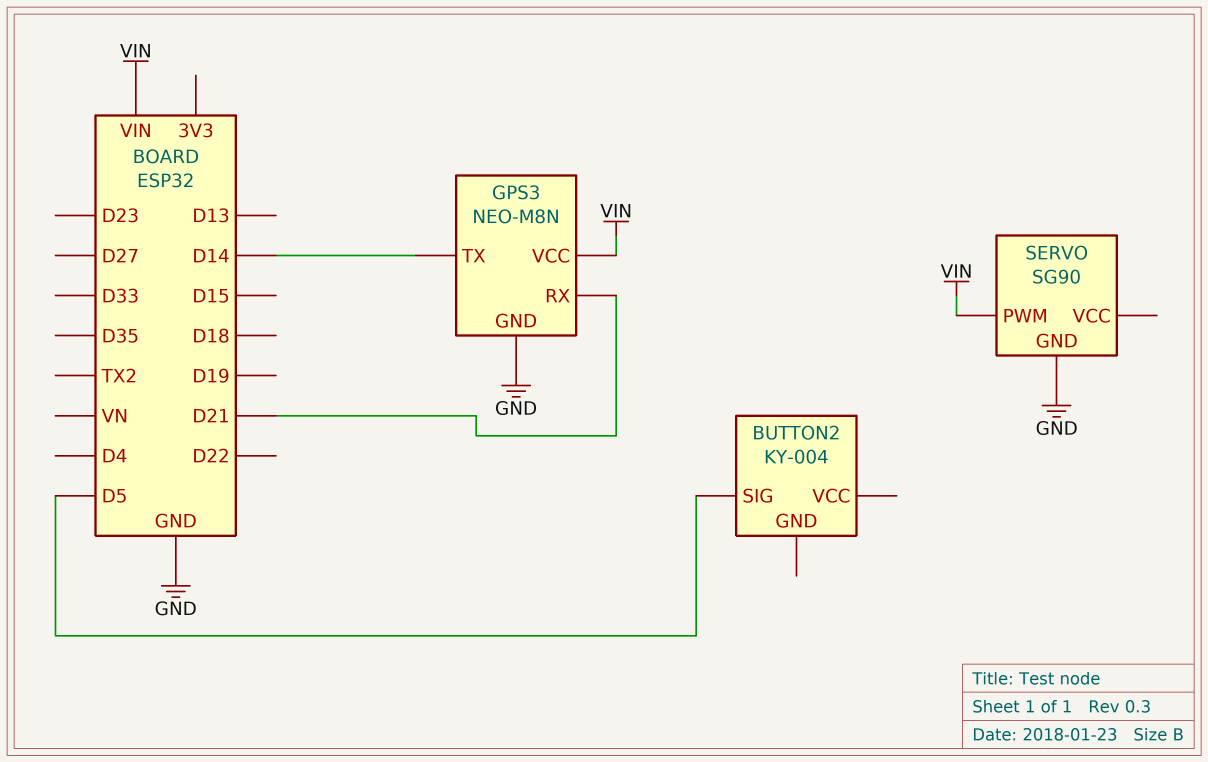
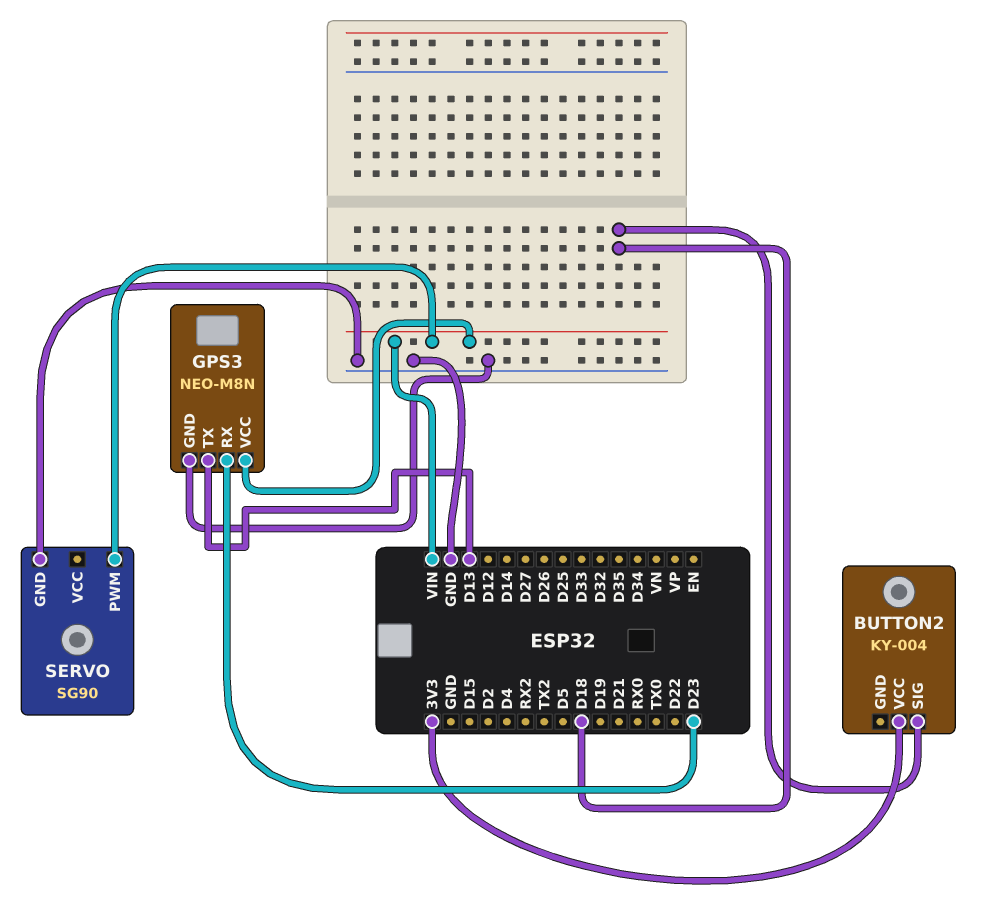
BUTTON2 pin SIG: D5 -> D18
BUTTON2 pin VCC: none -> 3V3
GPS3 pin RX: D21 -> D23
GPS3 pin TX: D14 -> D13

